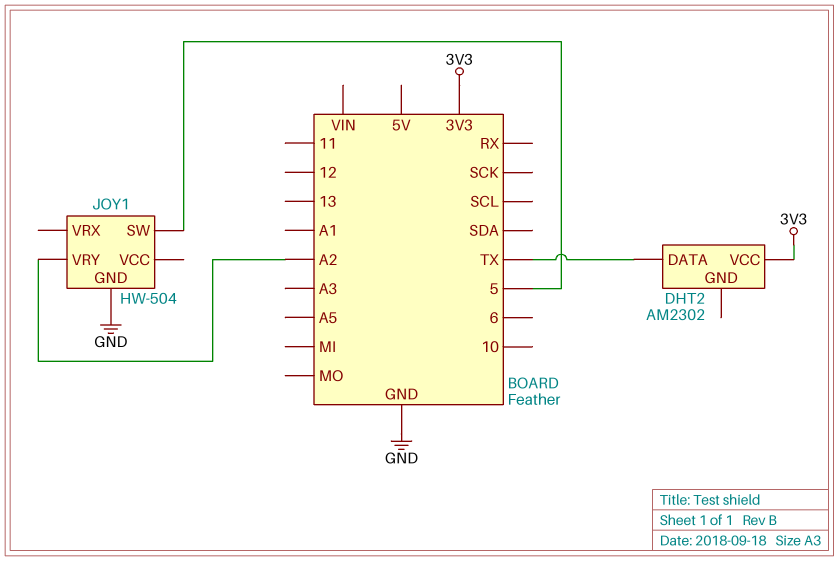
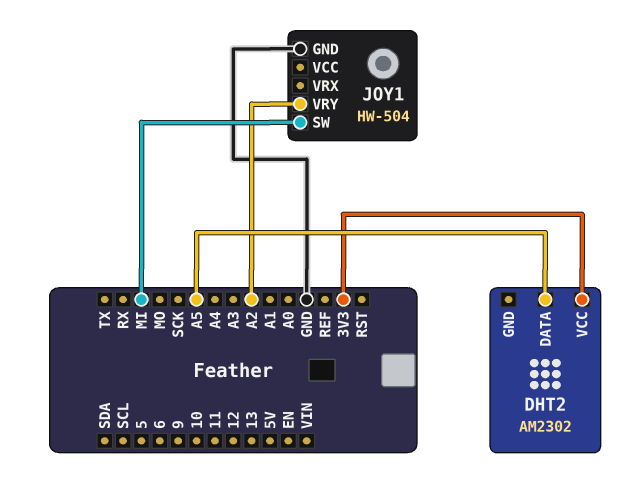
DHT2 pin DATA: TX -> A5
JOY1 pin SW: 5 -> MI

